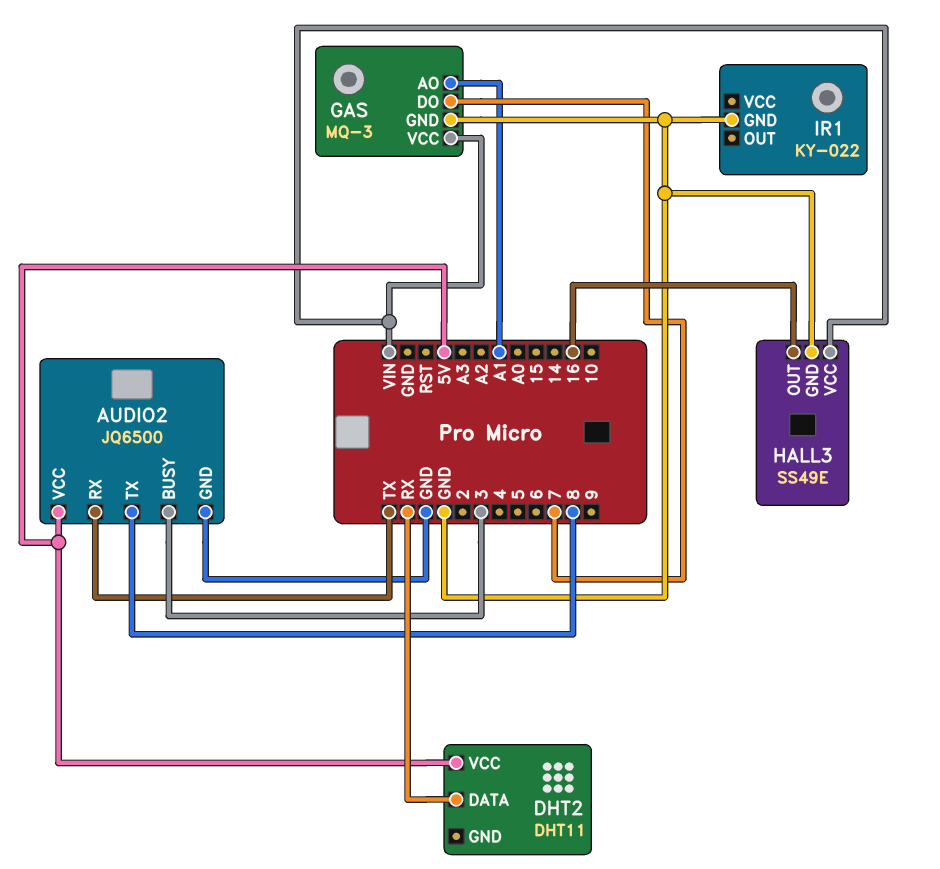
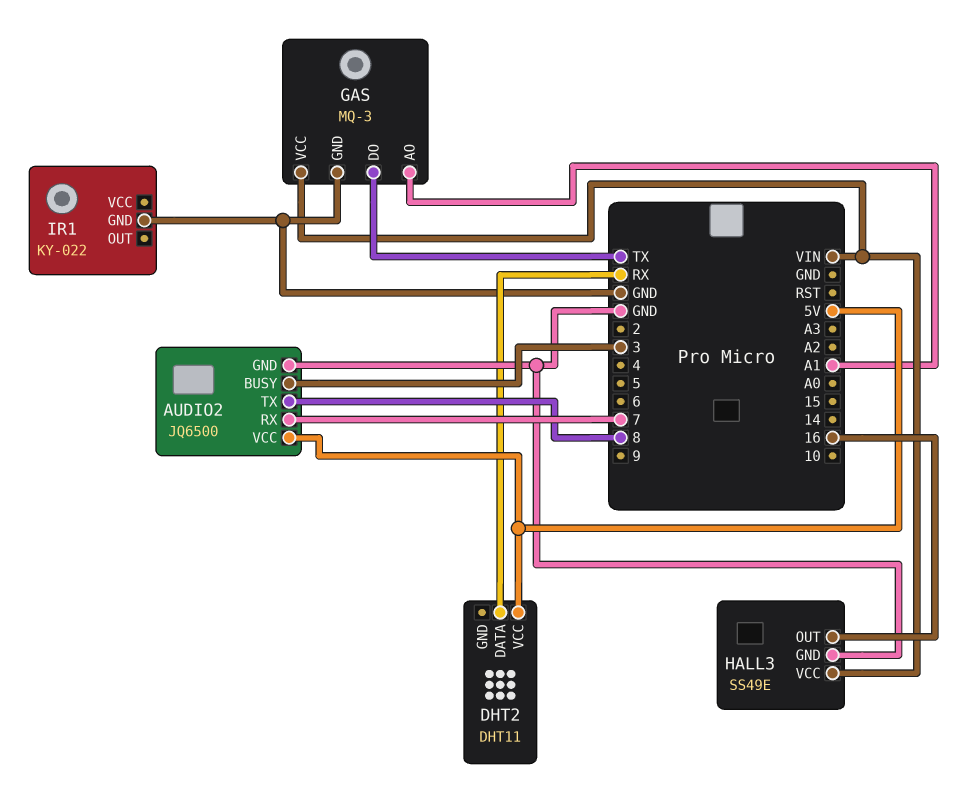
AUDIO2 pin RX: TX -> 7
GAS pin DO: 7 -> TX

